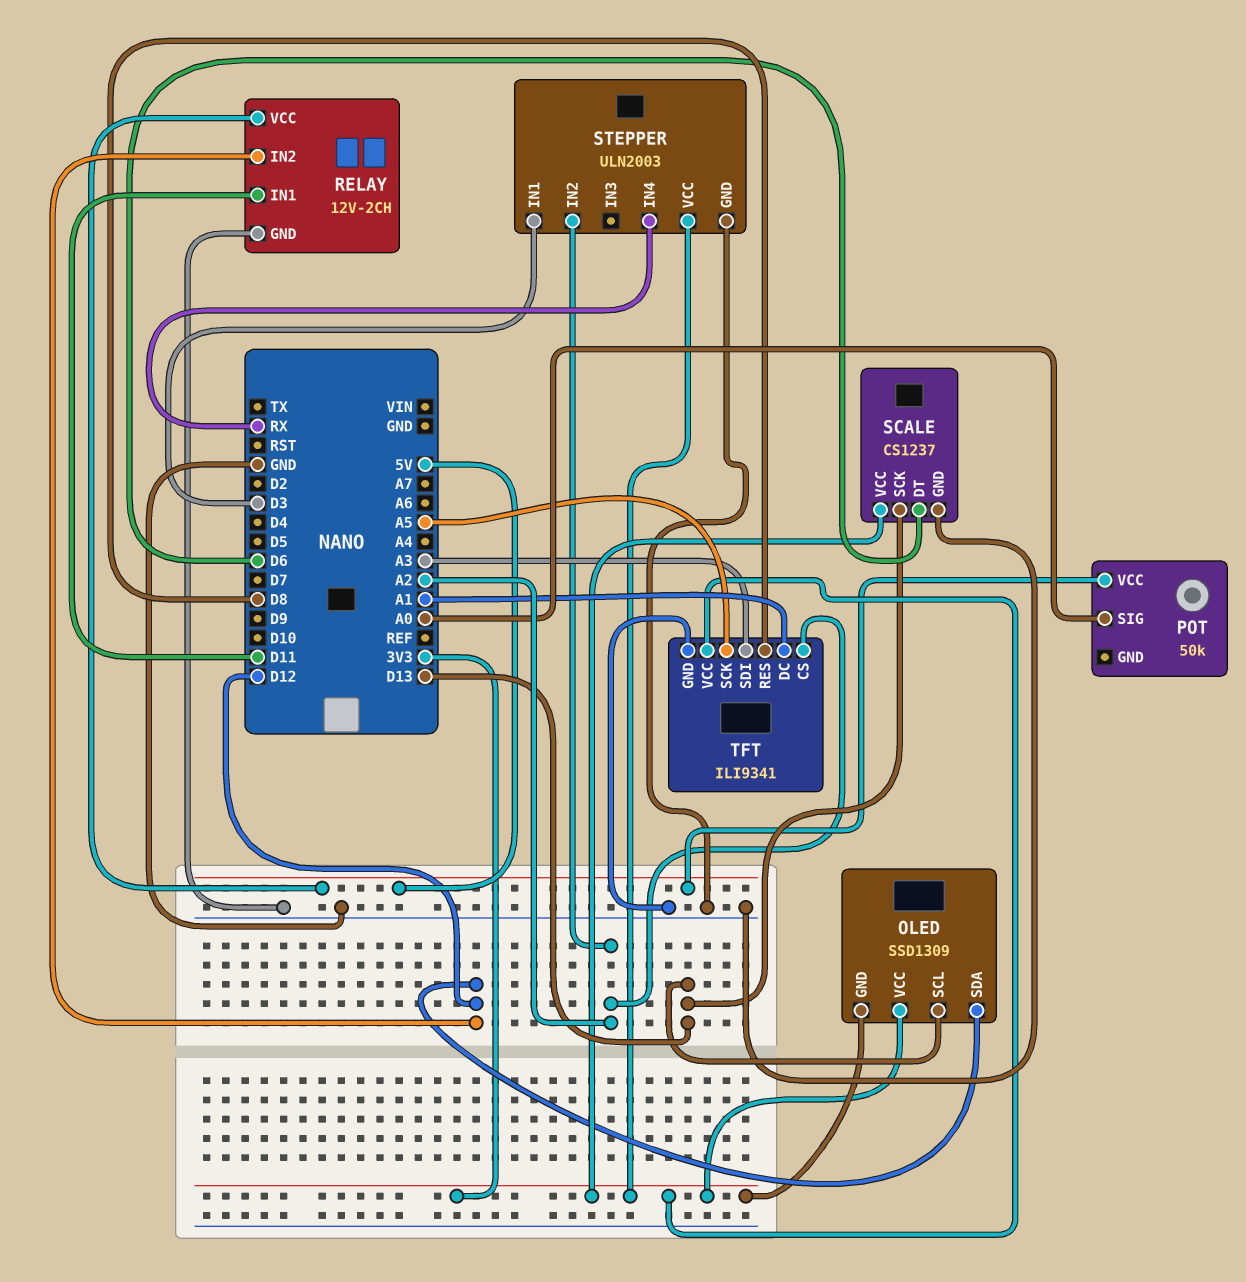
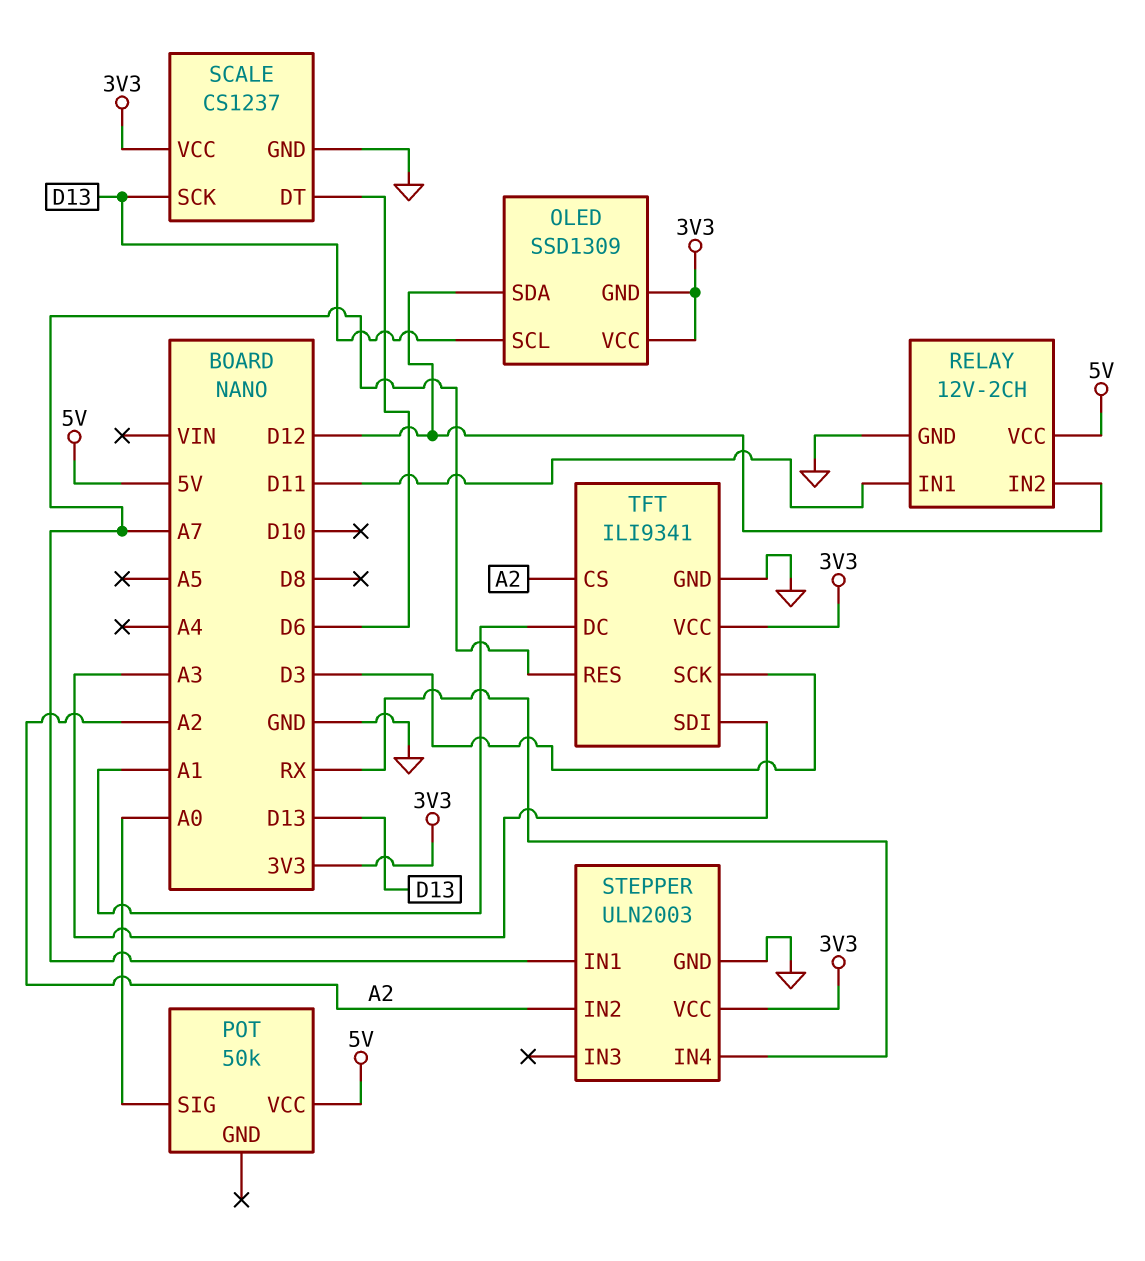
STEPPER pin IN1: D3 -> A7
TFT pin RES: D8 -> A7
TFT pin SCK: A5 -> D3

